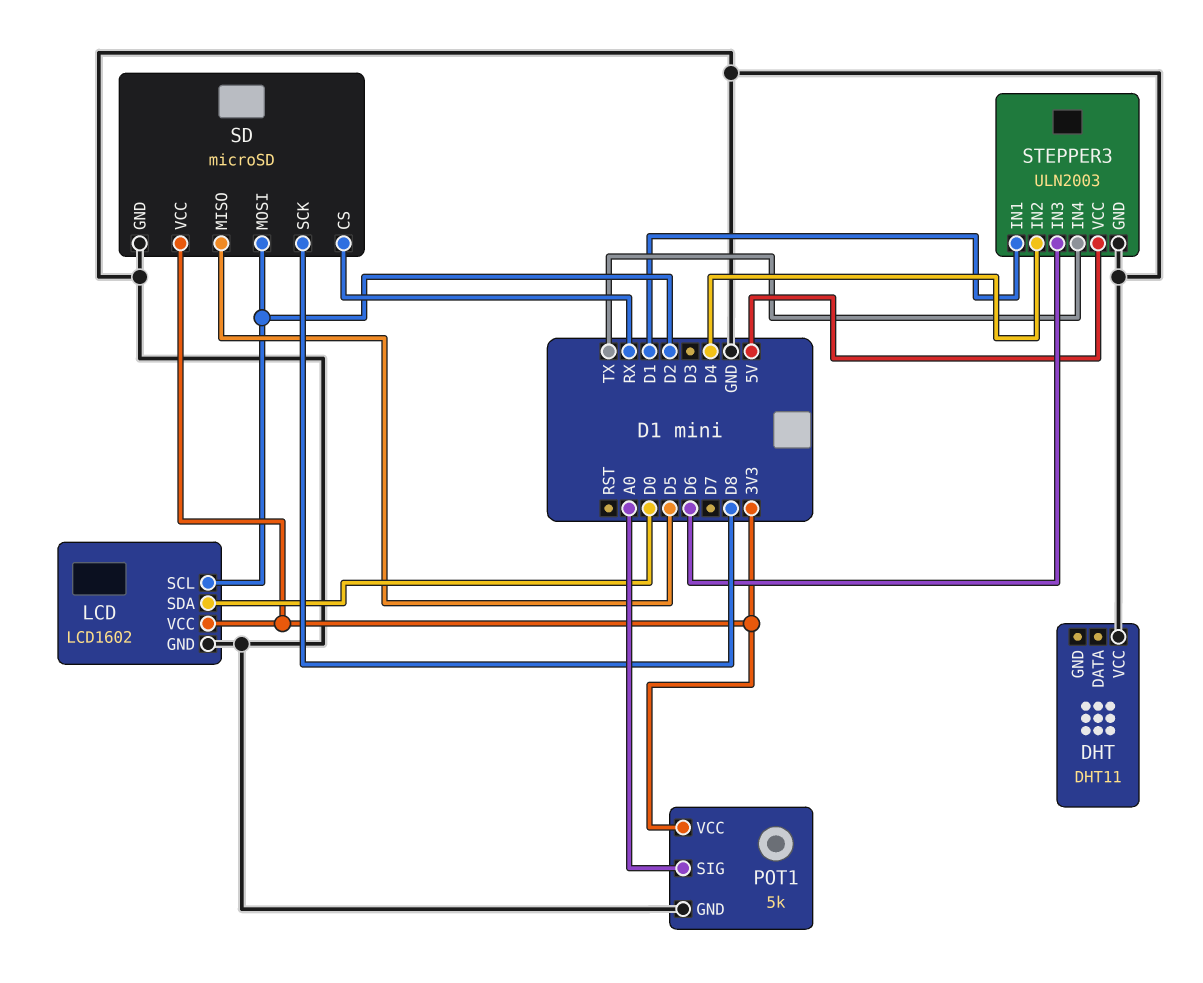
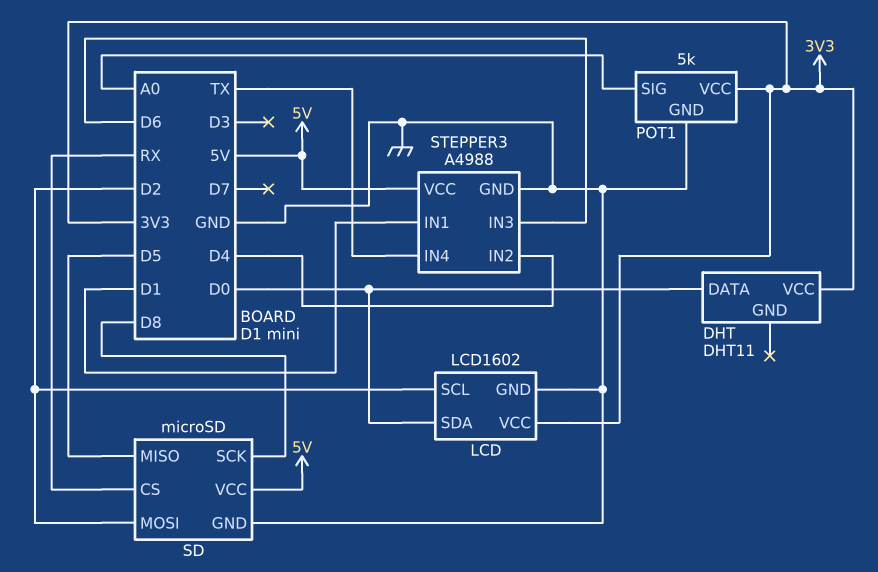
DHT pin DATA: none -> D0
DHT pin VCC: GND -> 3V3
SD pin VCC: 3V3 -> 5V
STEPPER3: ULN2003 -> A4988

